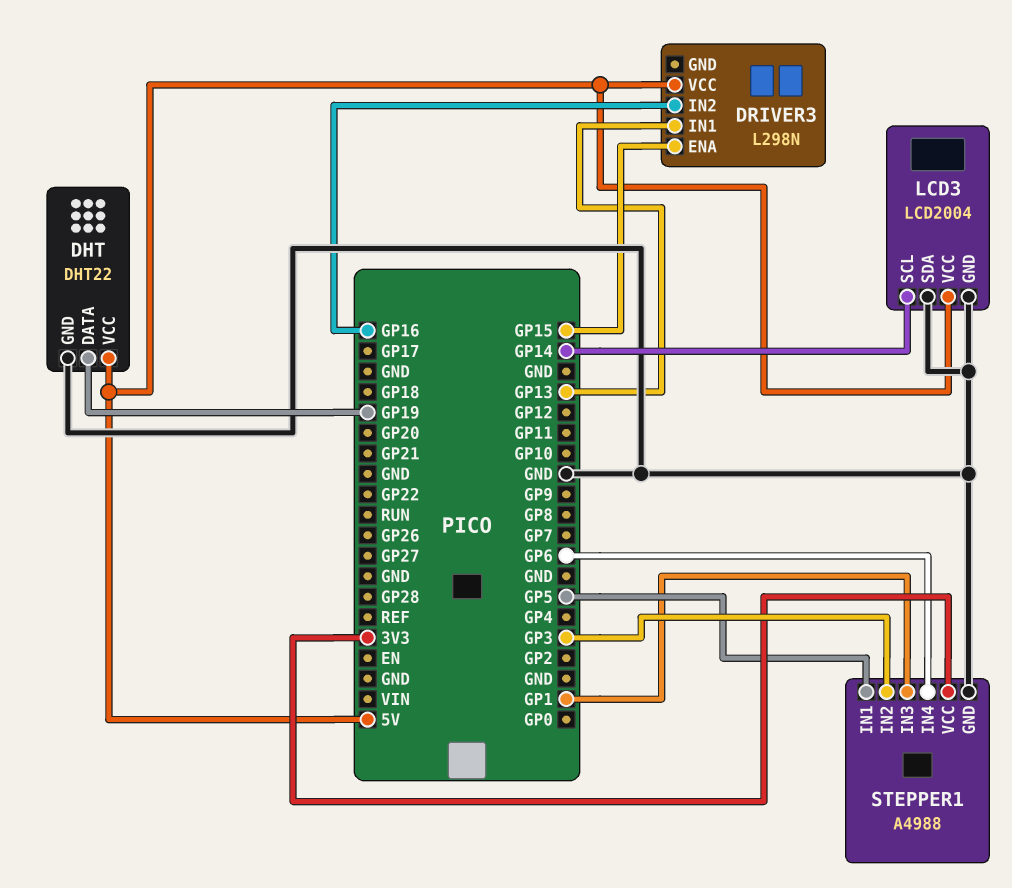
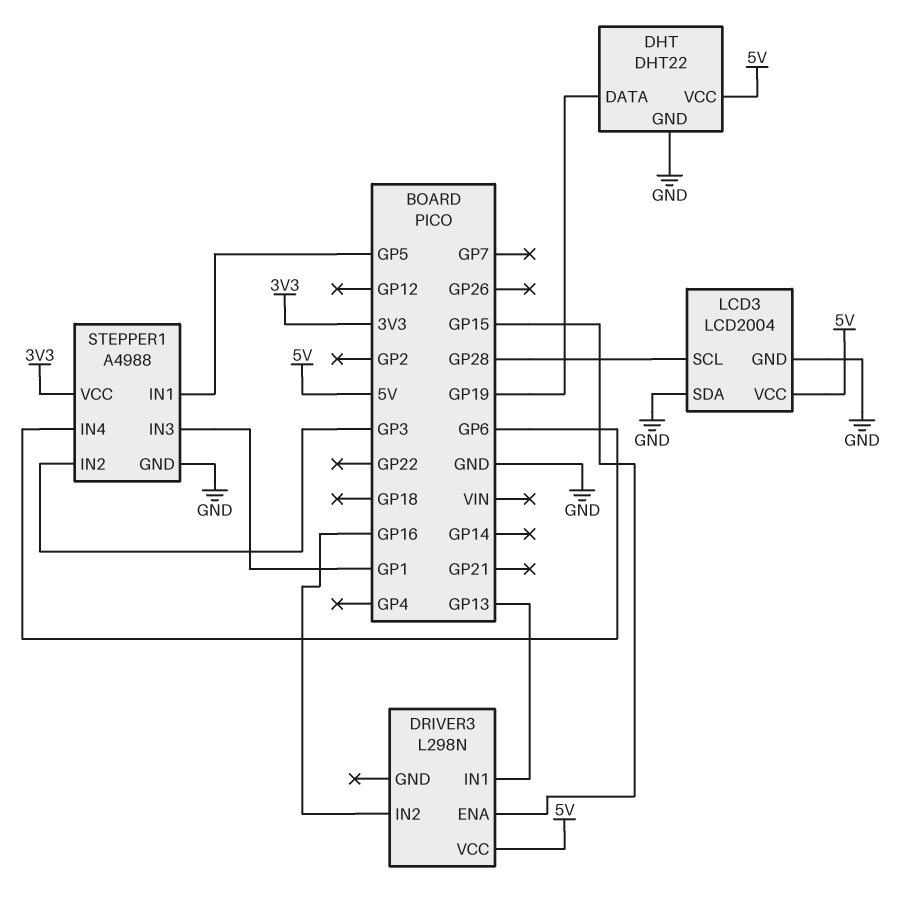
LCD3 pin SCL: GP14 -> GP28

